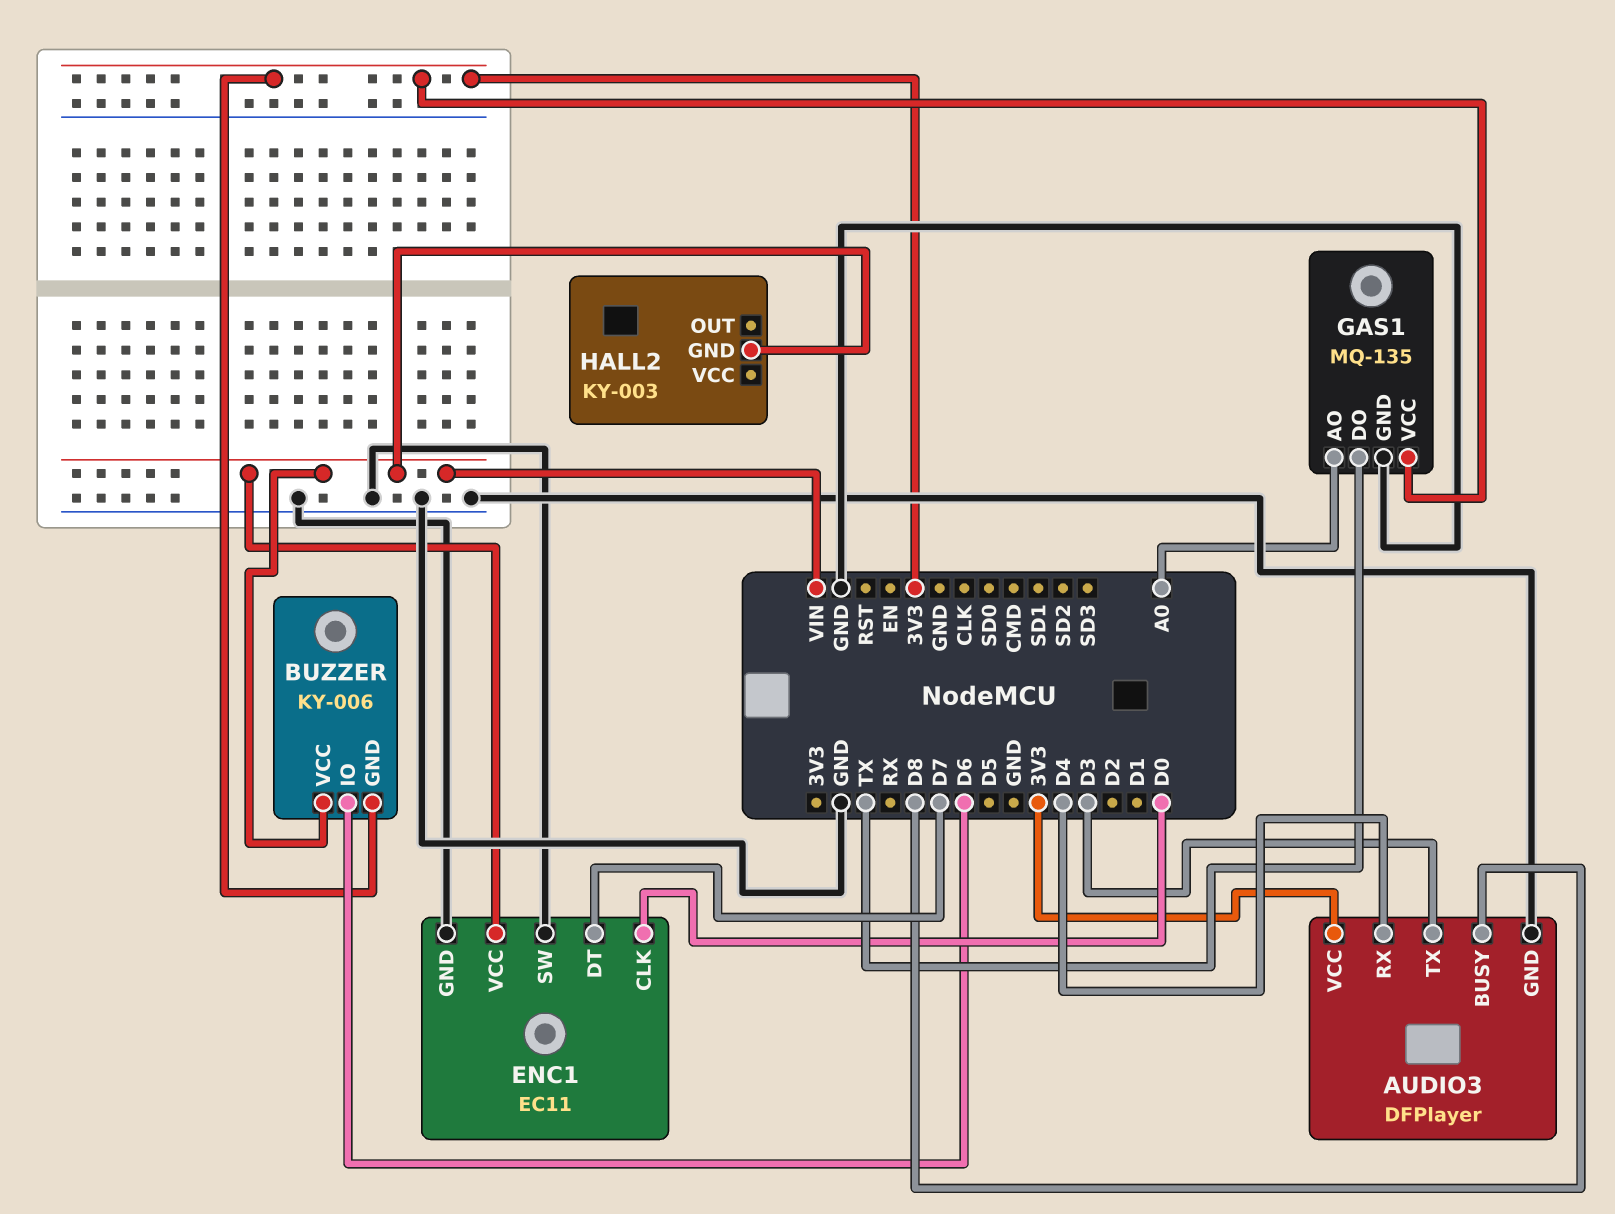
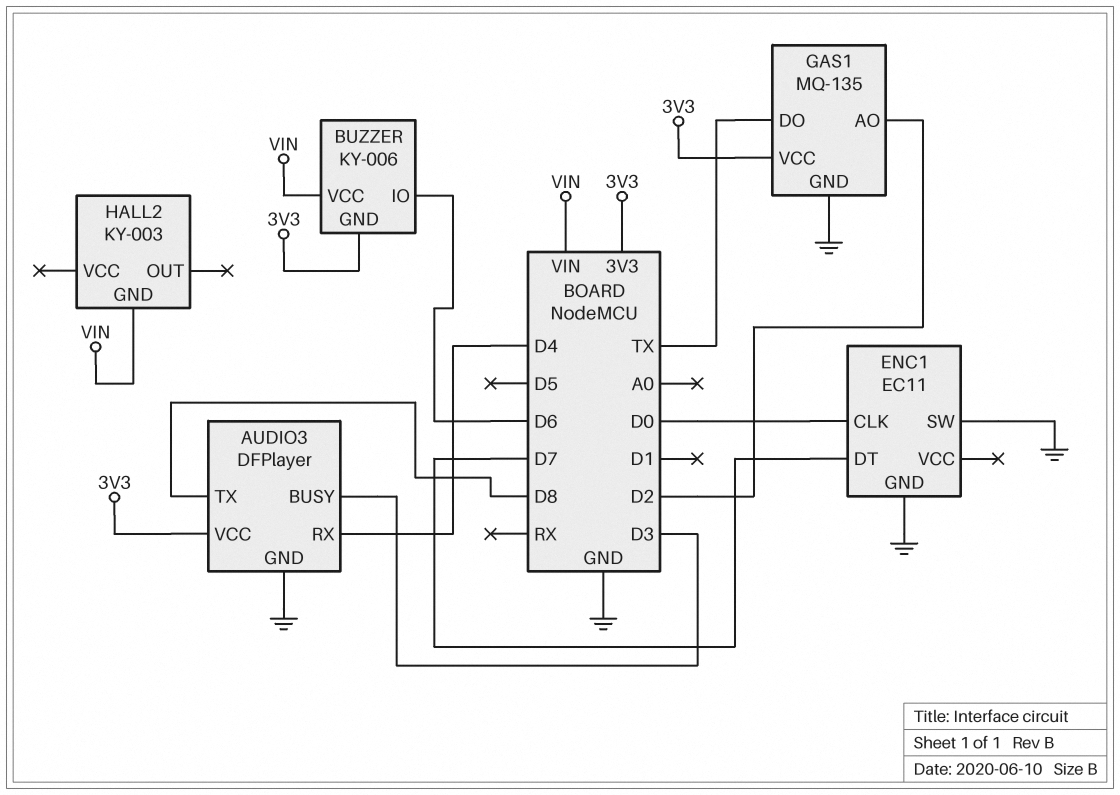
AUDIO3 pin BUSY: D8 -> D3
AUDIO3 pin TX: D3 -> D8
ENC1 pin VCC: VIN -> none
GAS1 pin AO: A0 -> D2

